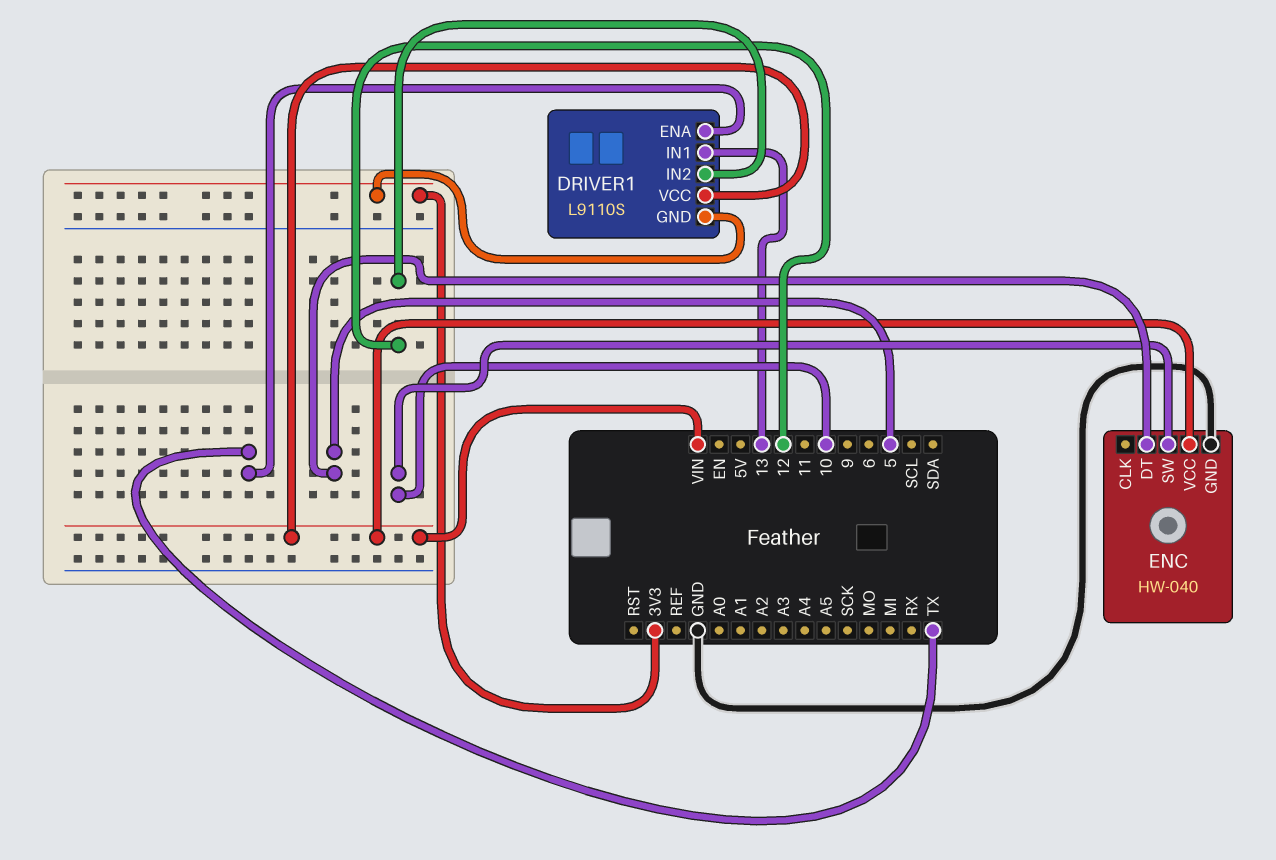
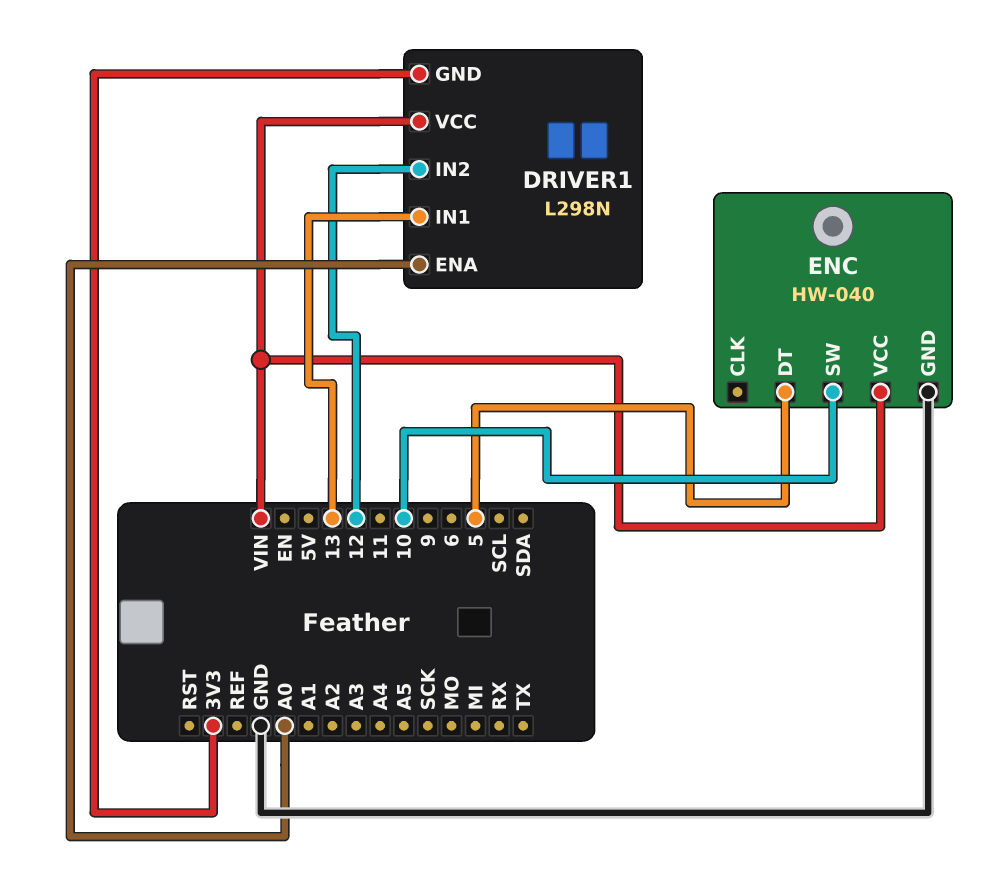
DRIVER1: L9110S -> L298N
DRIVER1 pin ENA: TX -> A0

